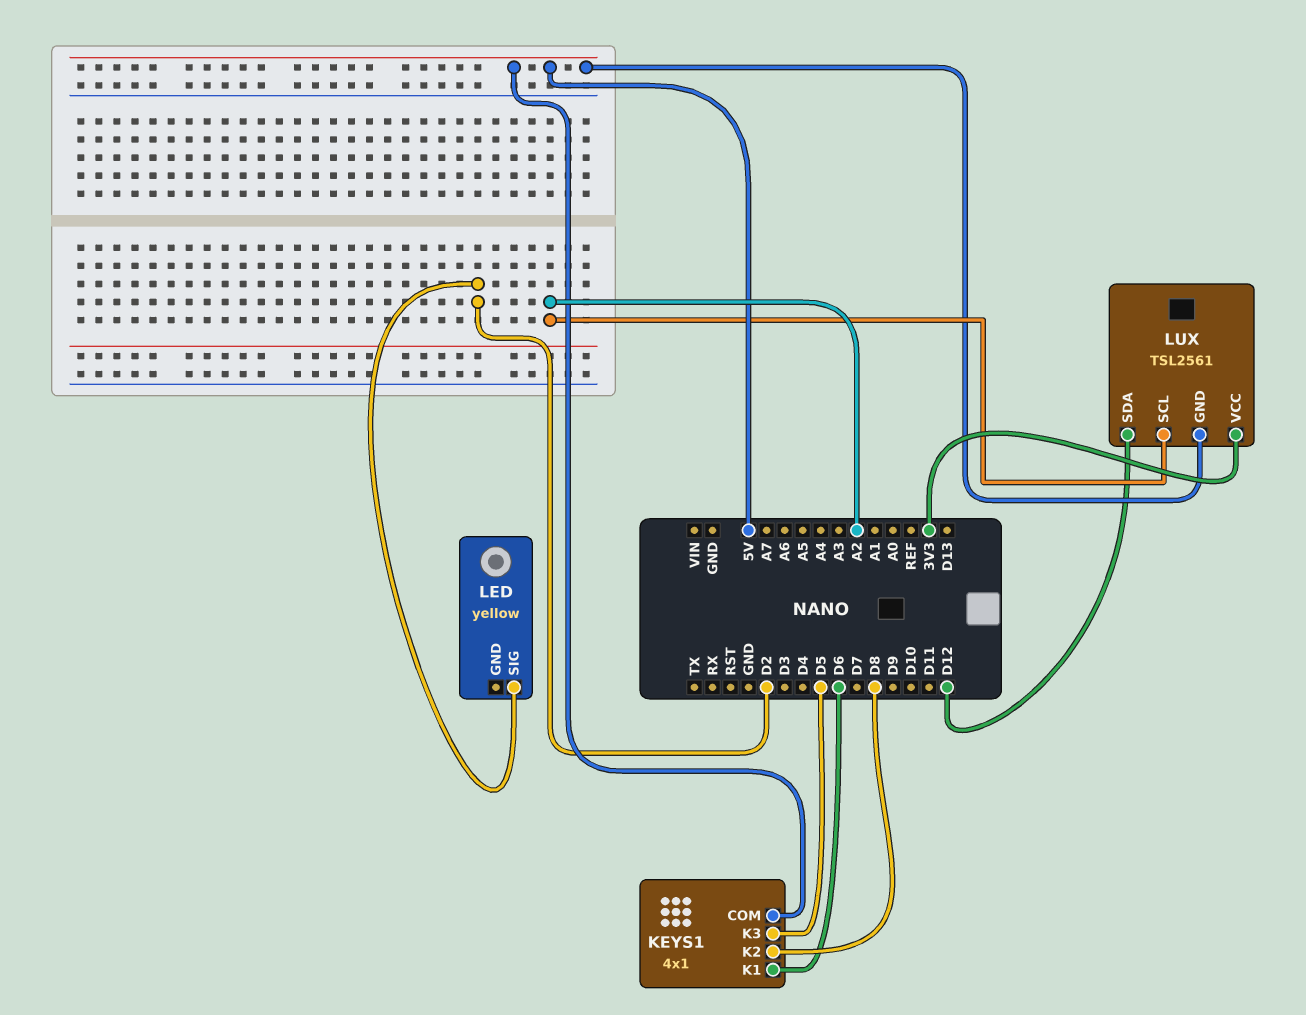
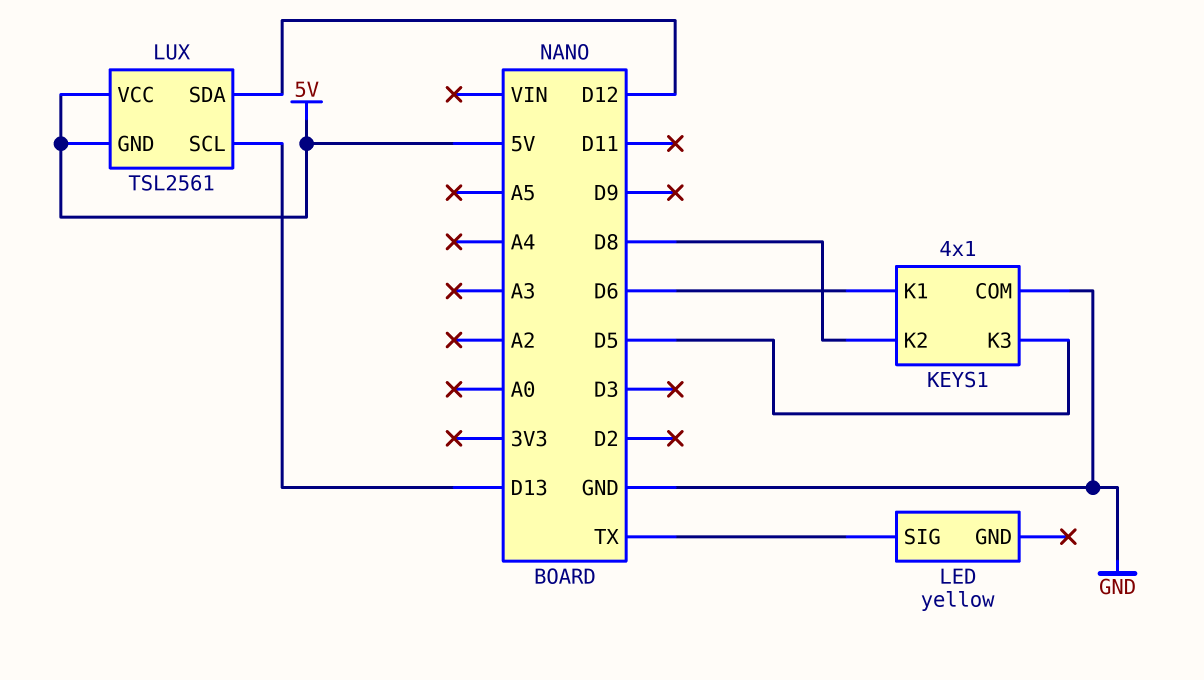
KEYS1 pin COM: 5V -> GND
LED pin SIG: D2 -> TX
LUX pin SCL: A2 -> D13
LUX pin VCC: 3V3 -> 5V

